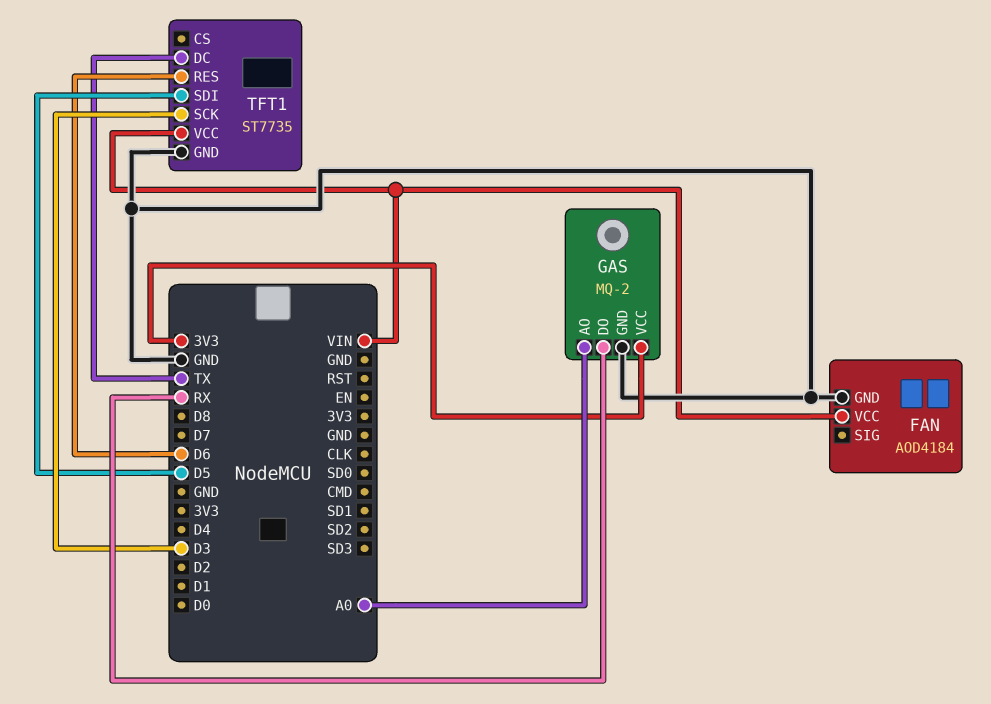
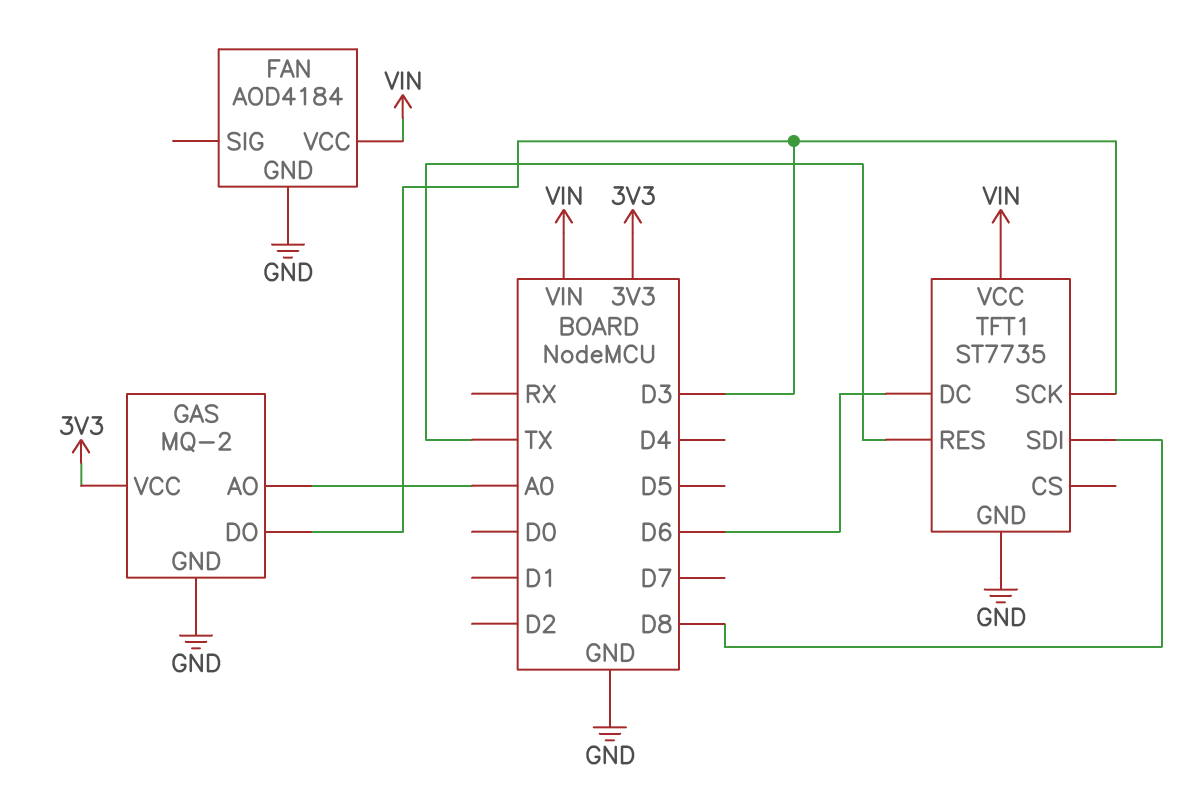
GAS pin DO: RX -> D3
TFT1 pin DC: TX -> D6
TFT1 pin RES: D6 -> TX
TFT1 pin SDI: D5 -> D8

